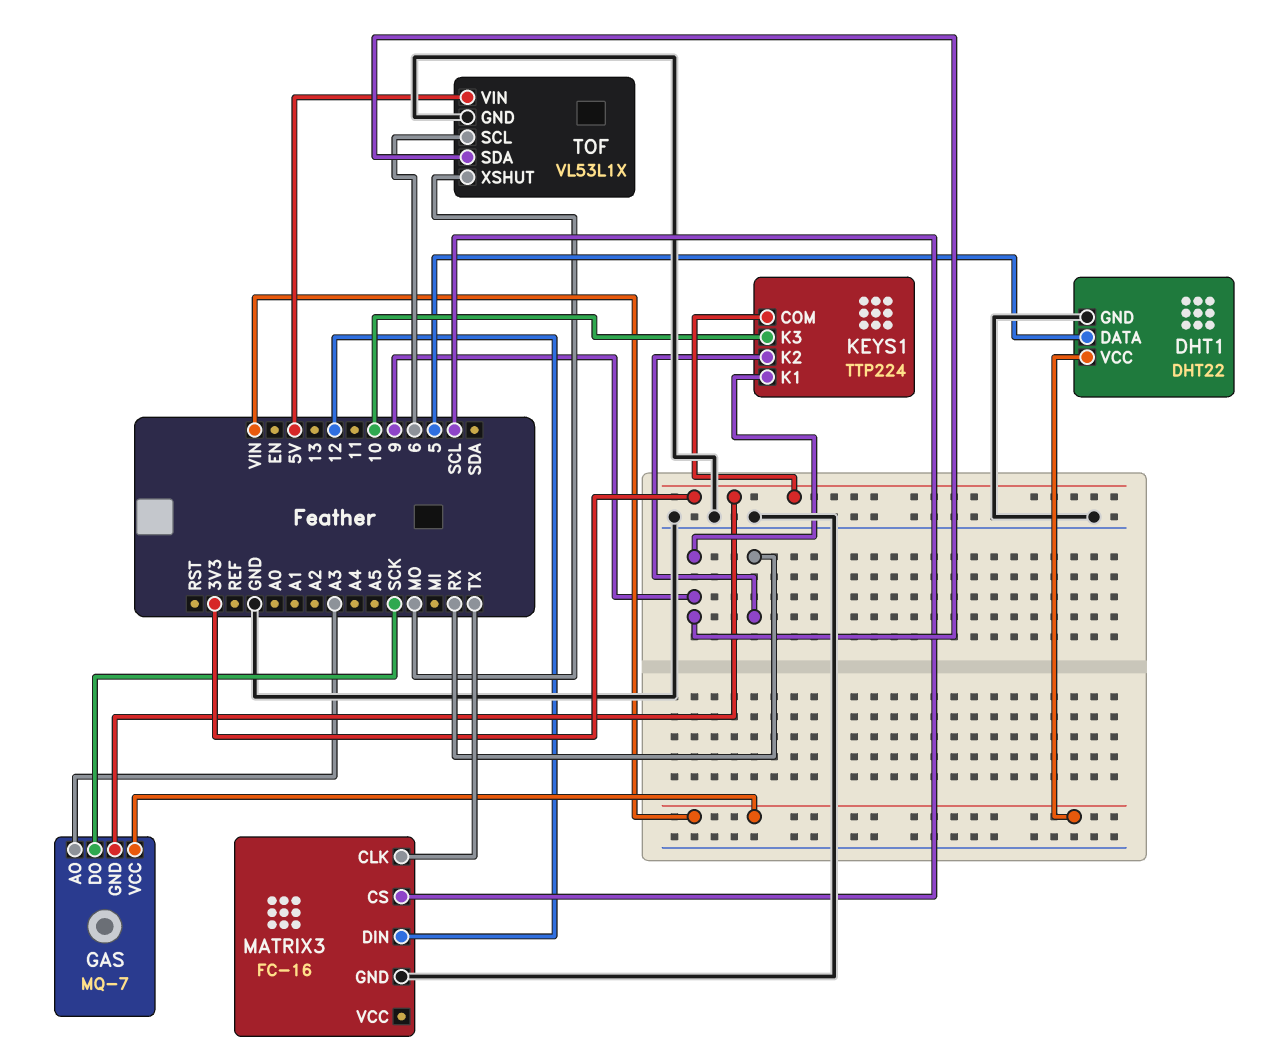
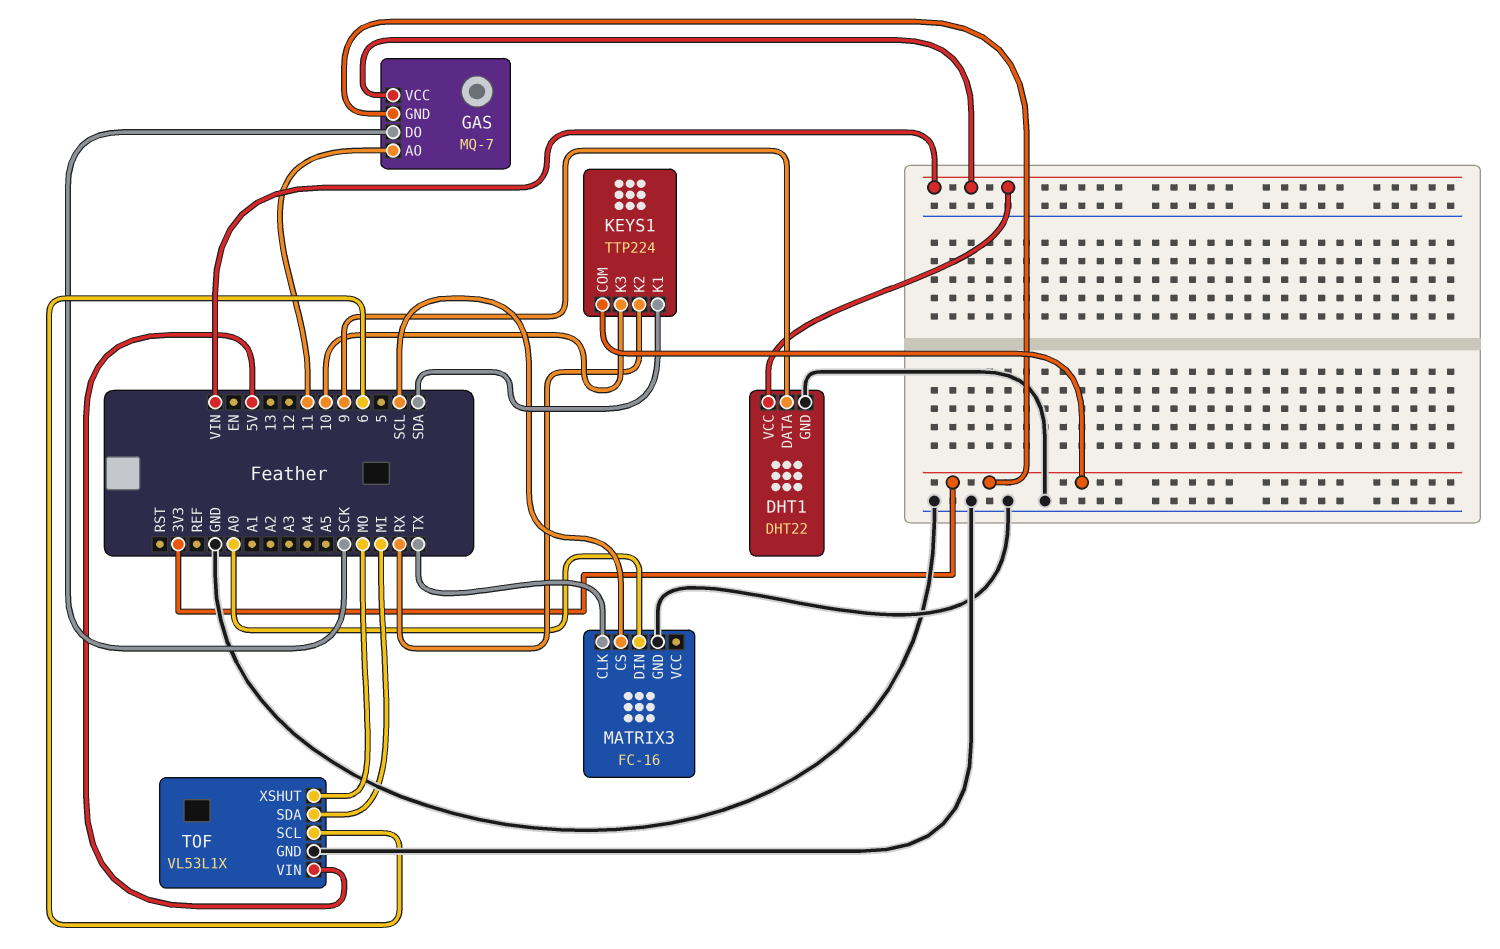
DHT1 pin DATA: 5 -> 9
GAS pin AO: A3 -> 11
KEYS1 pin K1: 9 -> SDA
MATRIX3 pin DIN: 12 -> A0
TOF pin SDA: 9 -> MI

